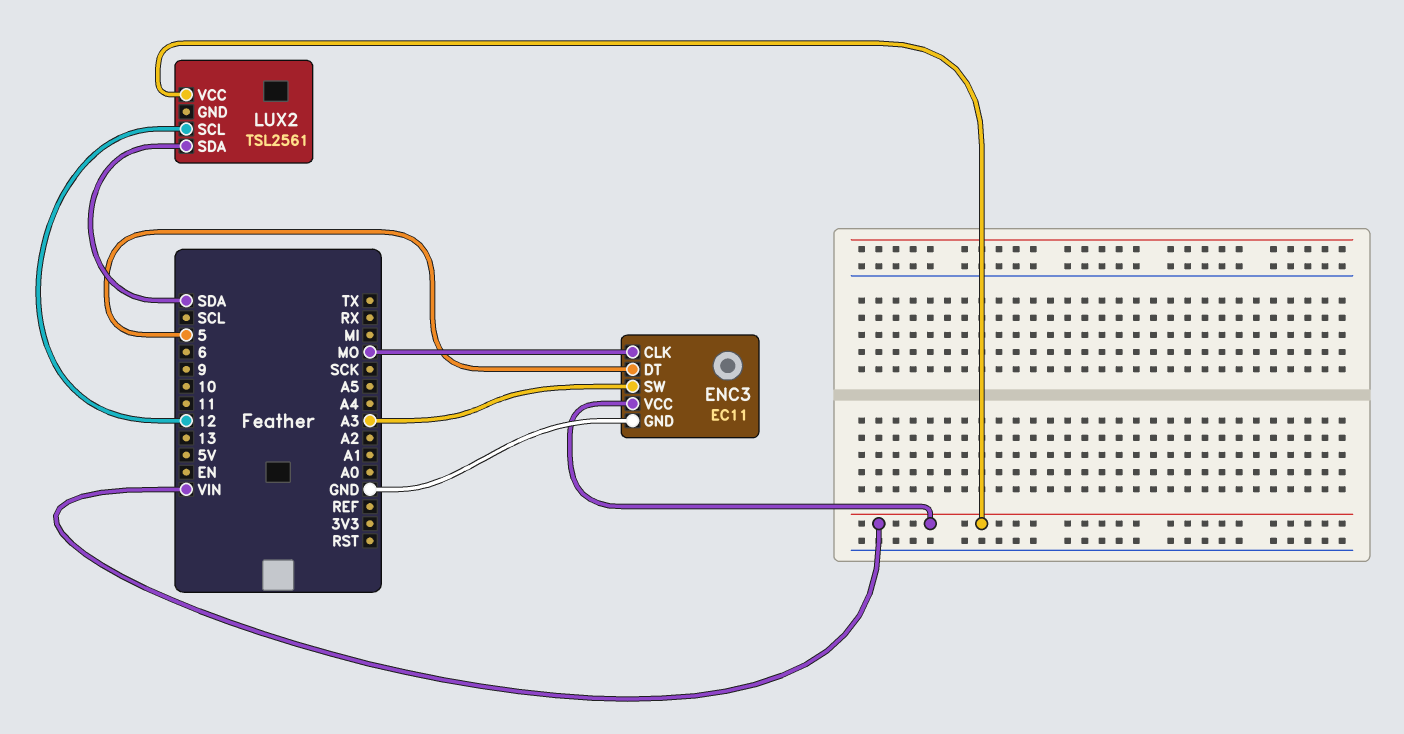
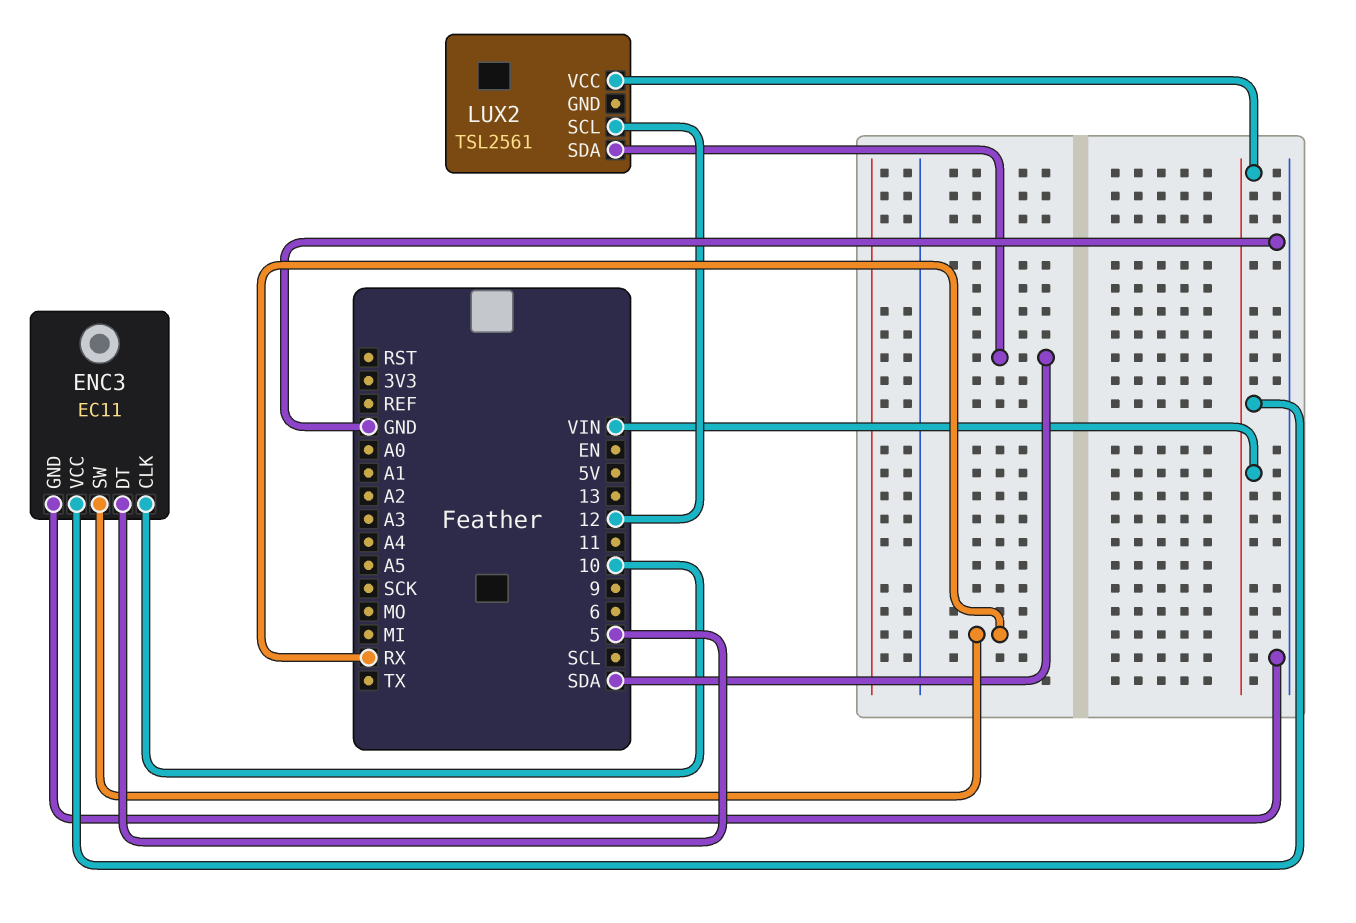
ENC3 pin CLK: MO -> 10
ENC3 pin SW: A3 -> RX

